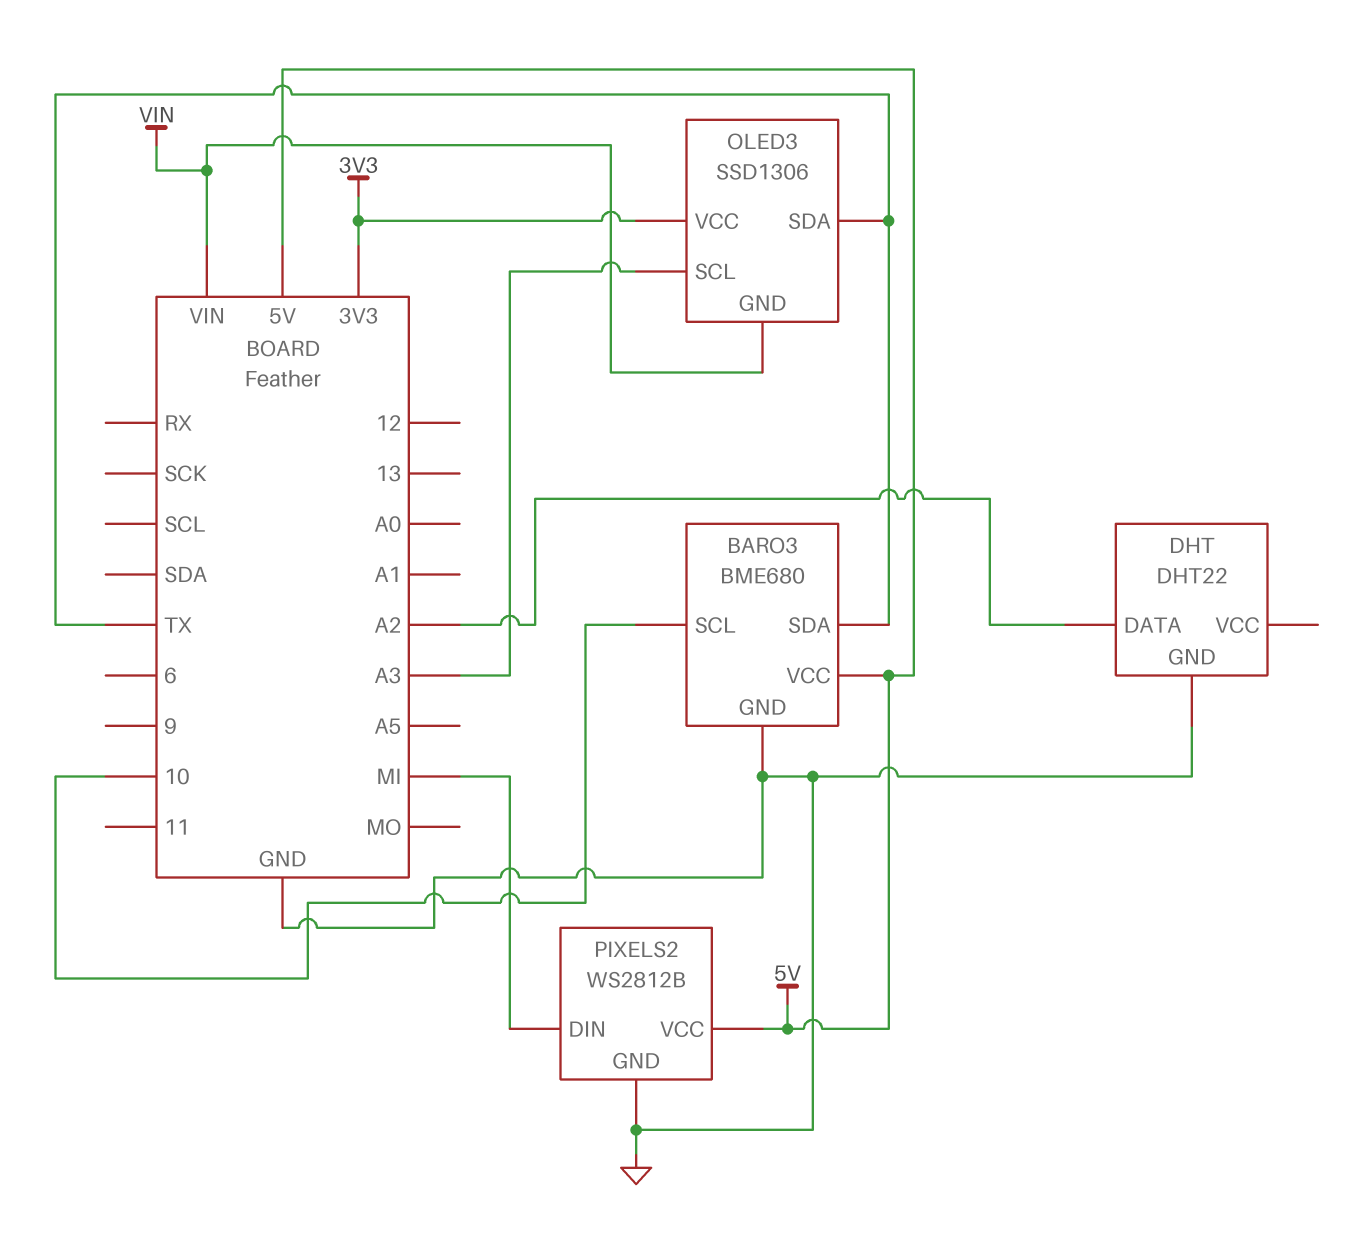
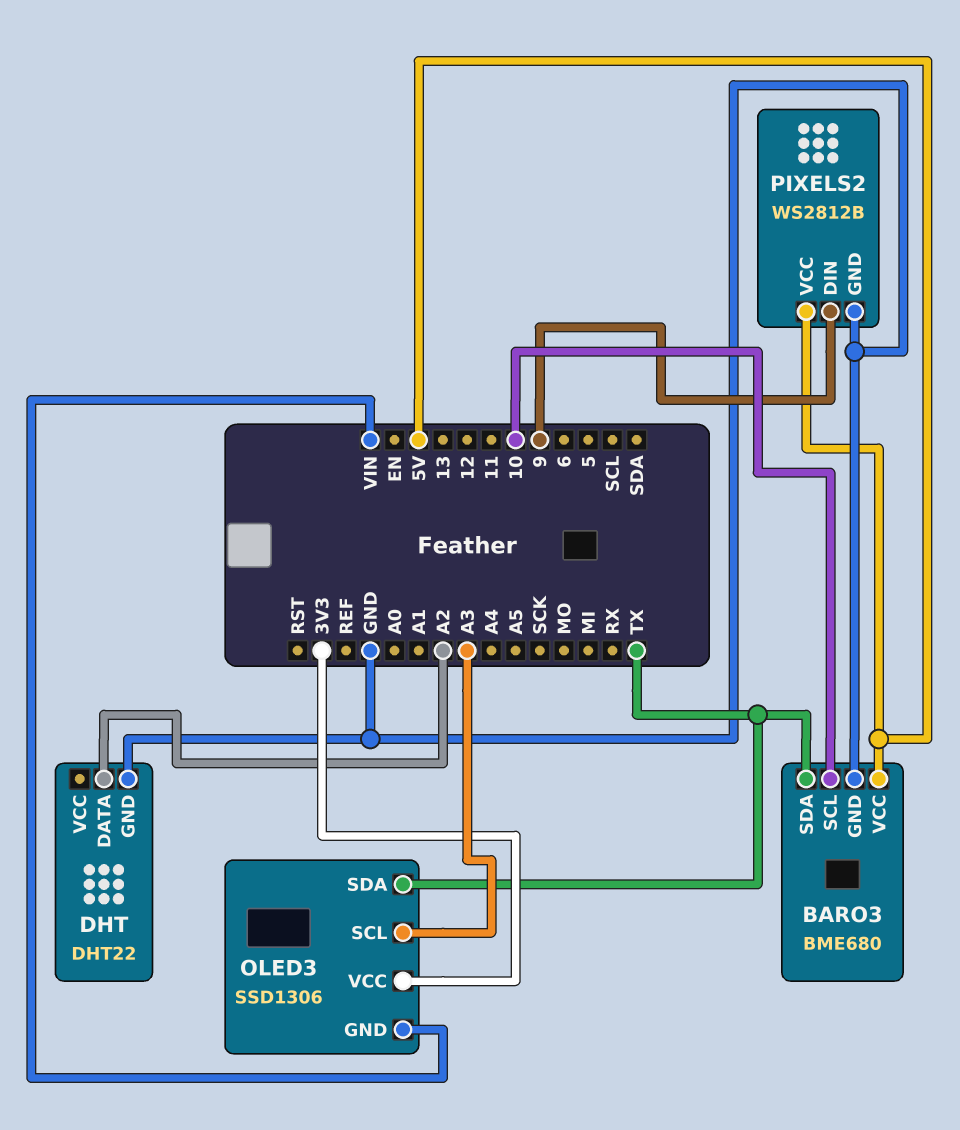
PIXELS2 pin DIN: MI -> 9

